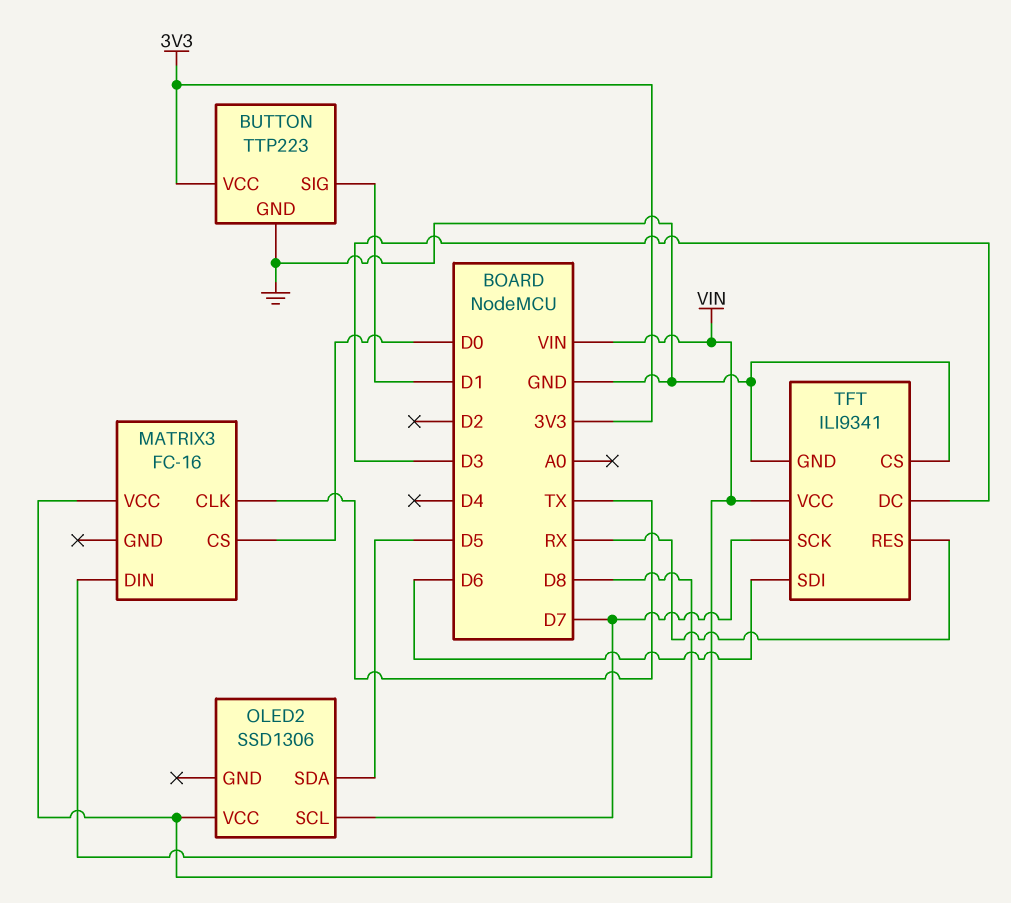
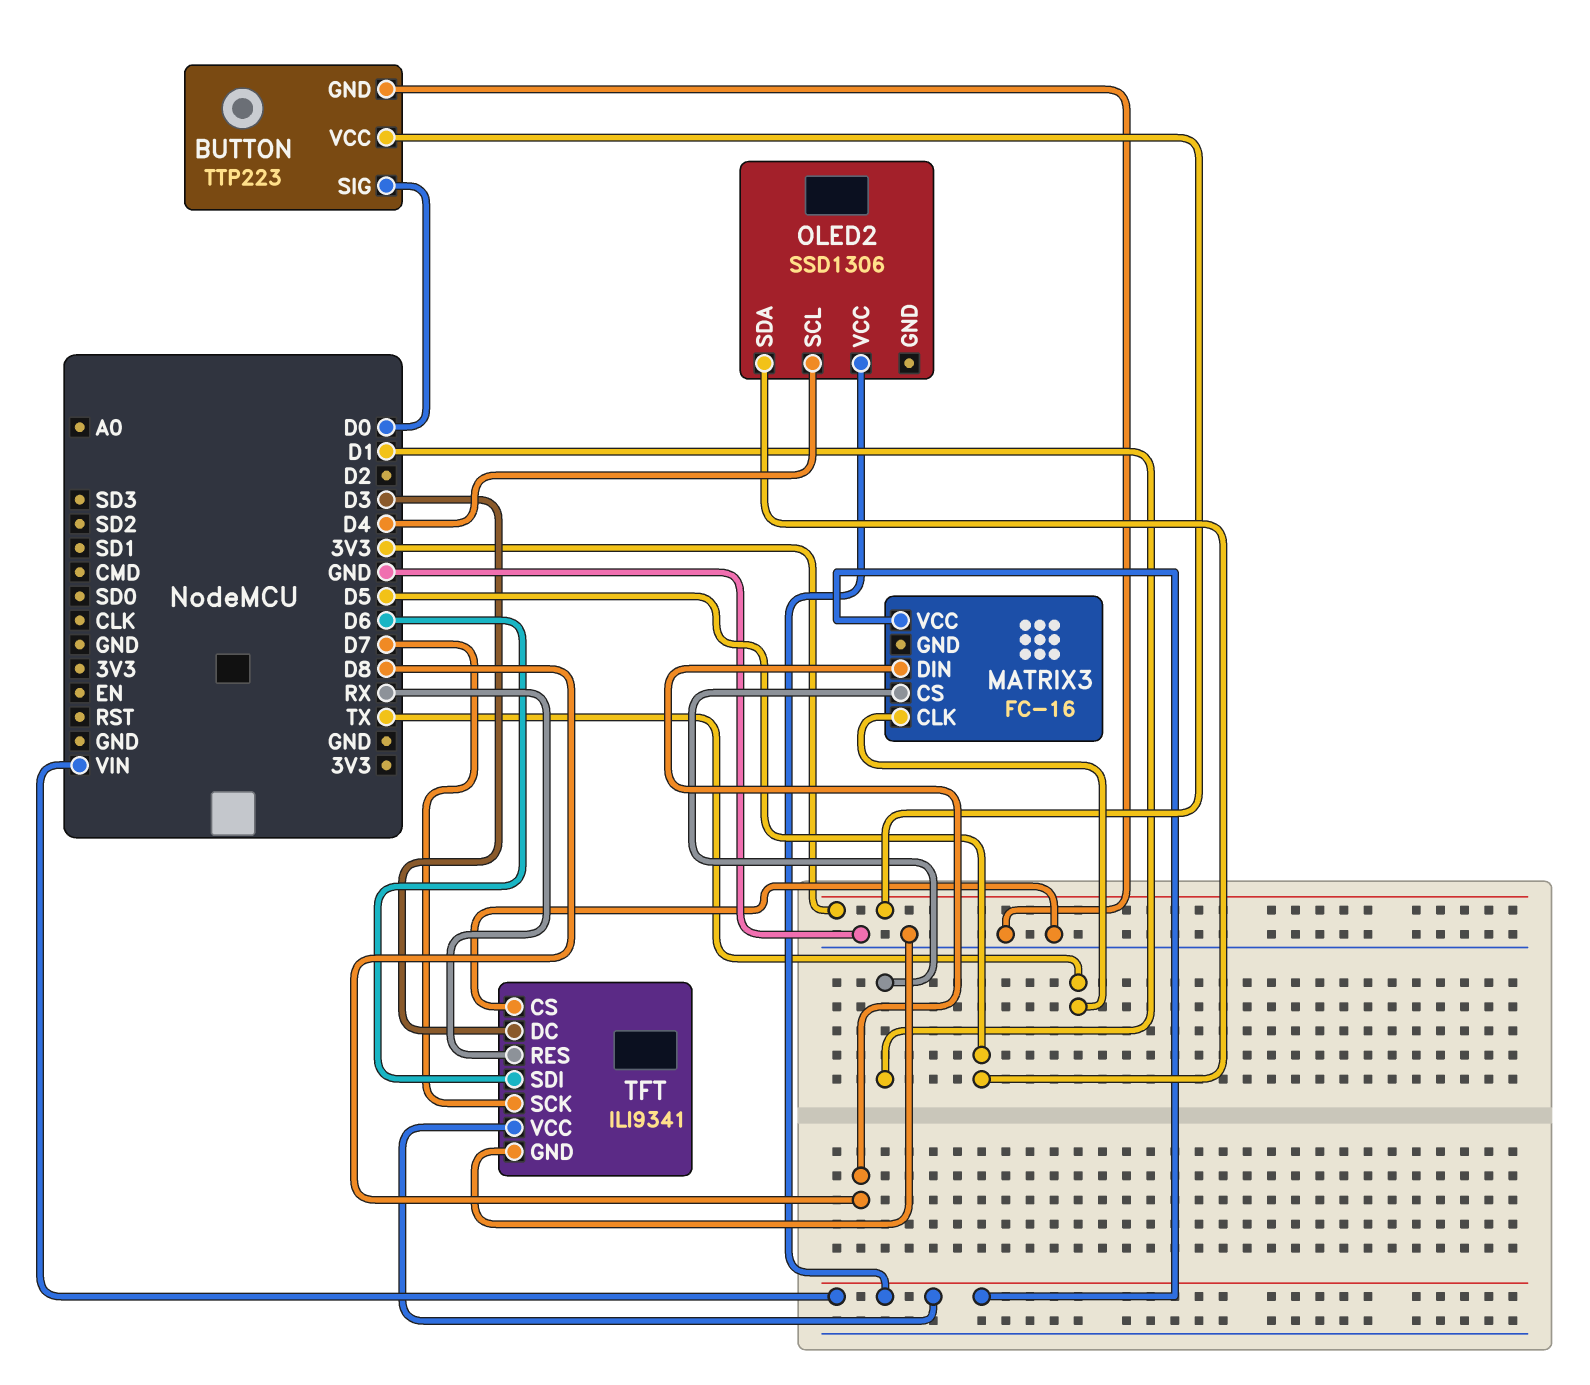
BUTTON pin SIG: D1 -> D0
MATRIX3 pin CS: D0 -> D1
OLED2 pin SCL: D7 -> D4

